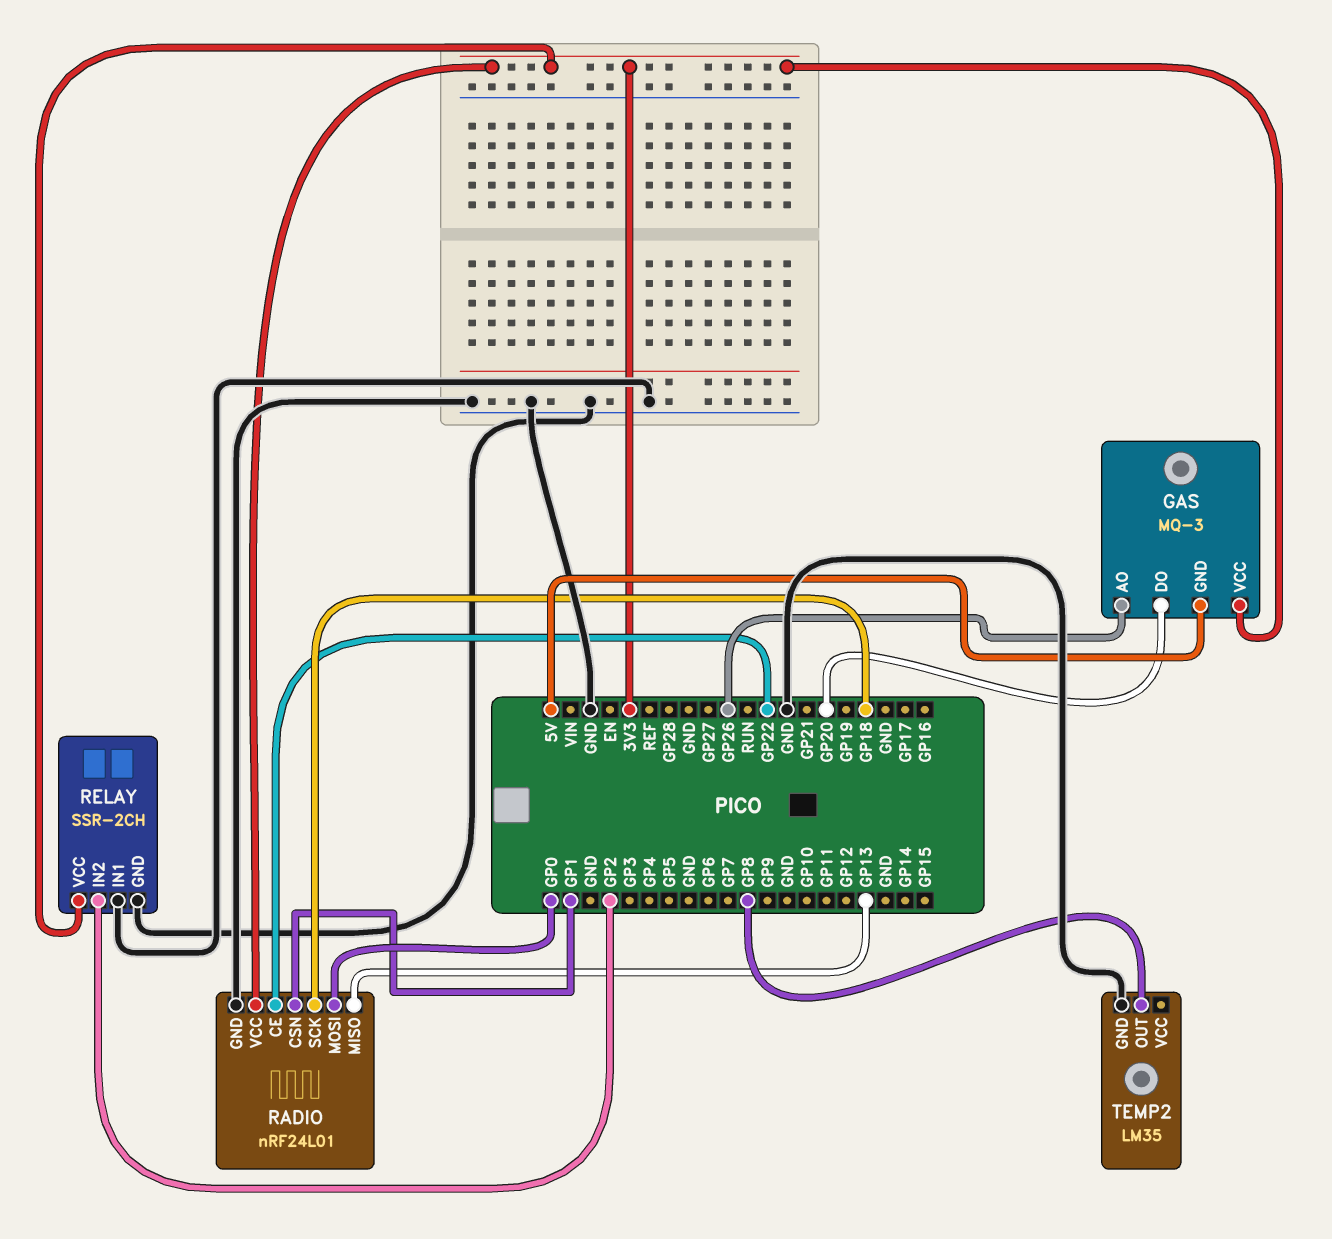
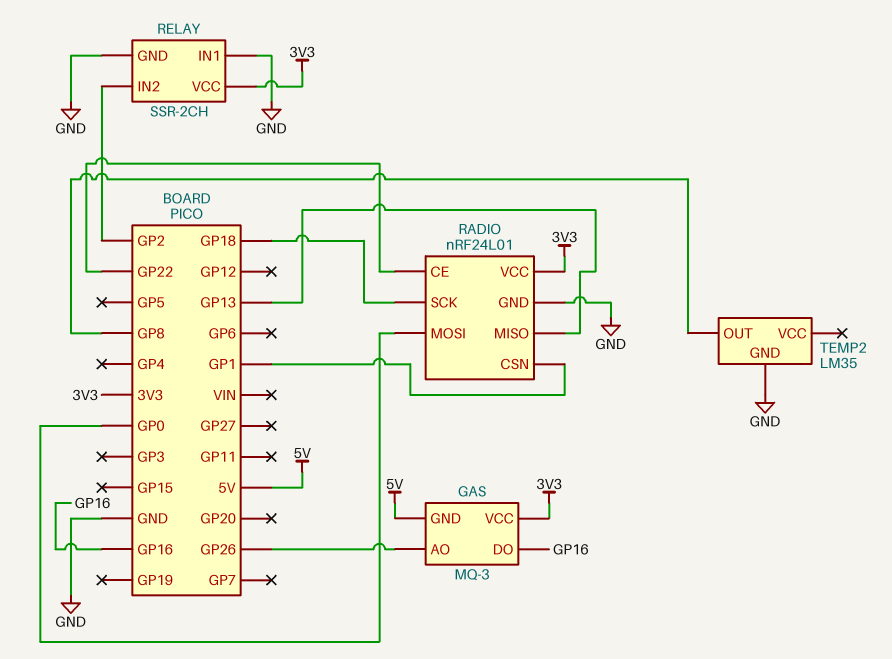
GAS pin DO: GP20 -> GP16

